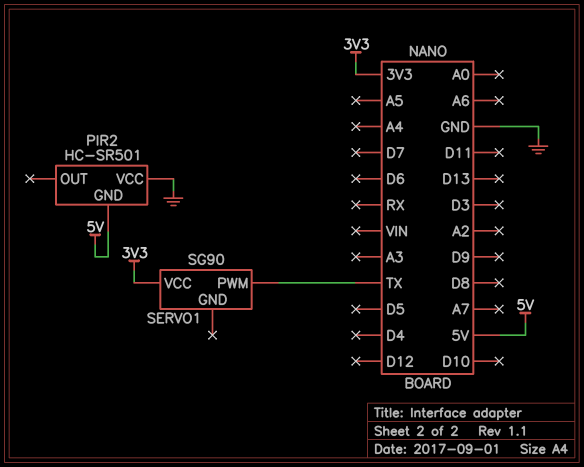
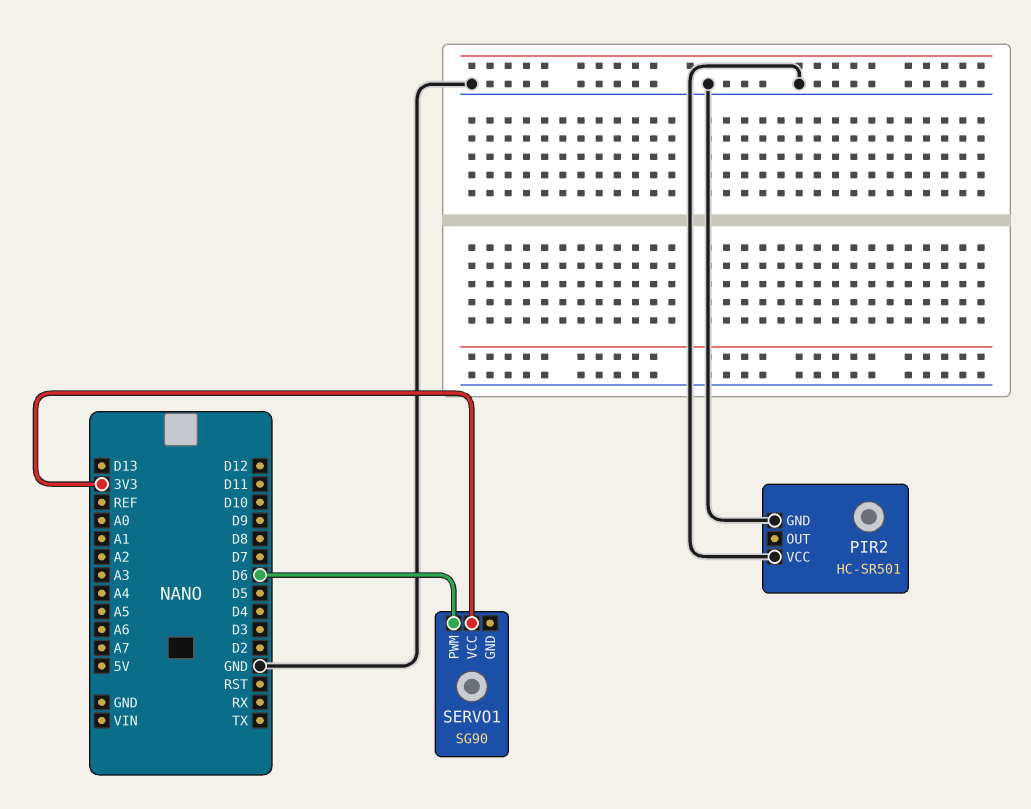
PIR2 pin GND: 5V -> GND
SERVO1 pin PWM: TX -> D6

